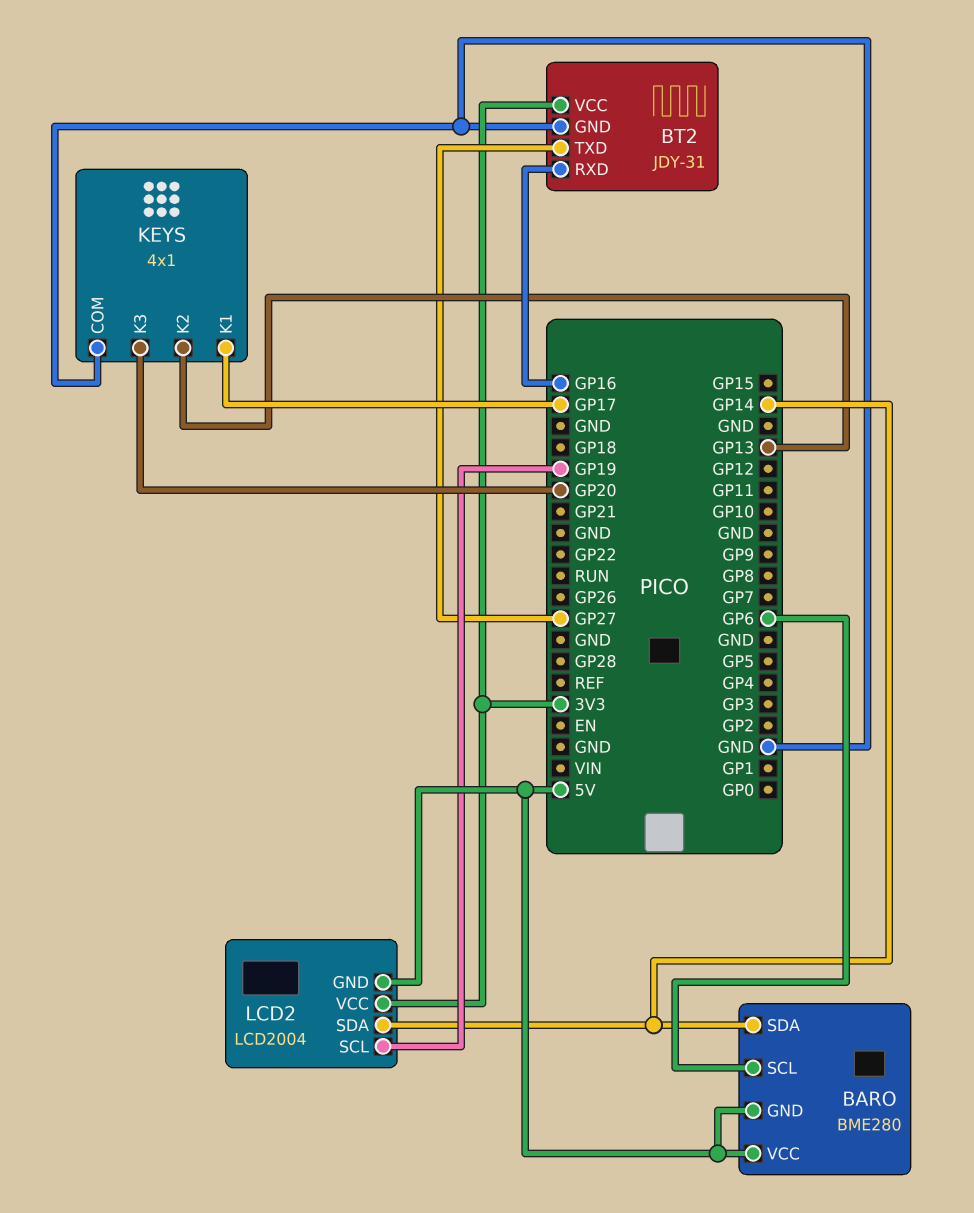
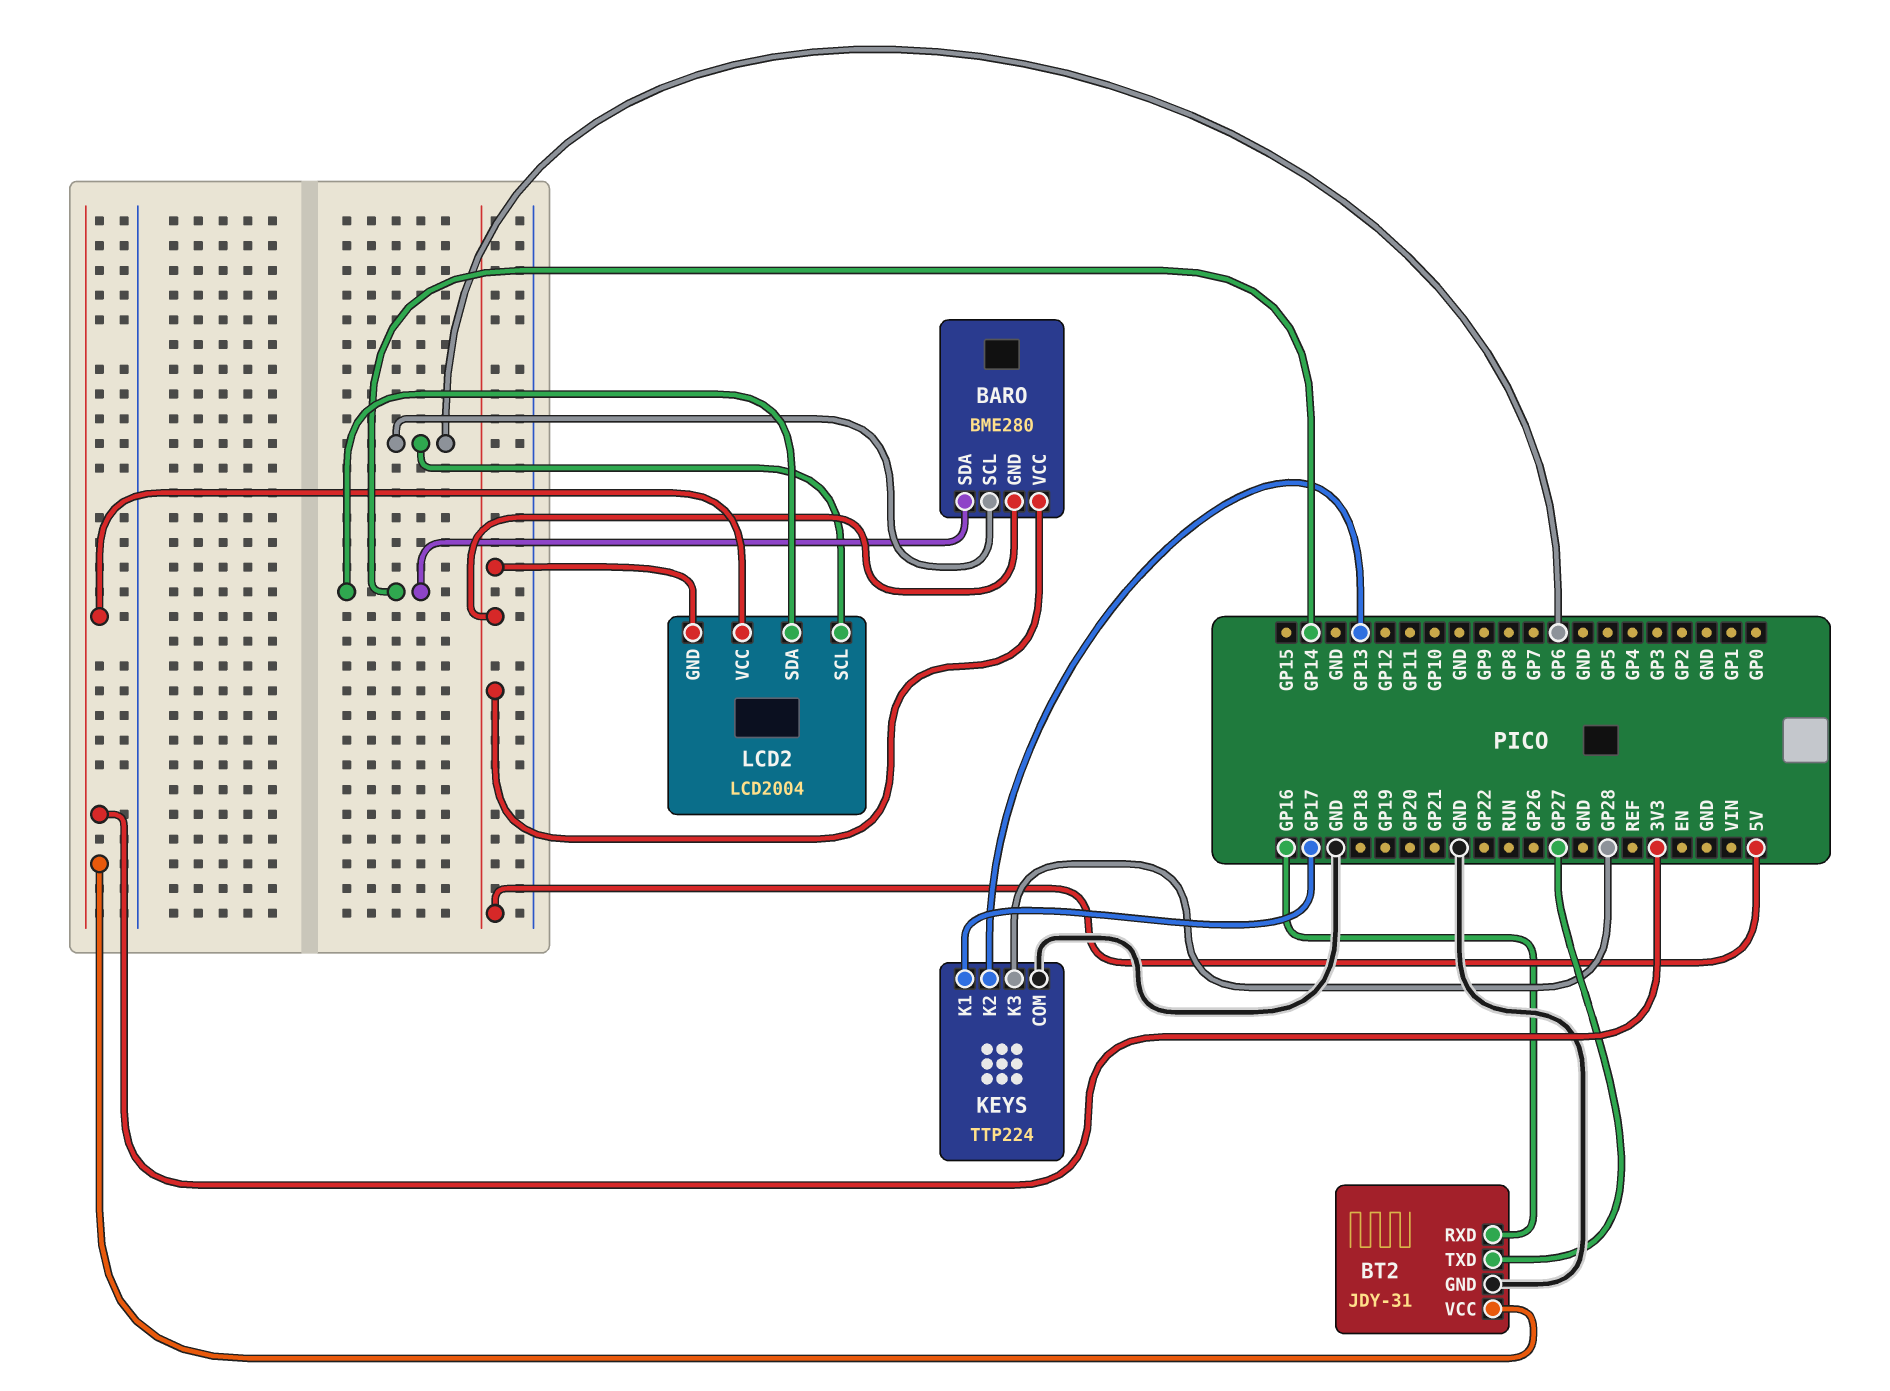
KEYS: 4x1 -> TTP224
KEYS pin K3: GP20 -> GP28
LCD2 pin SCL: GP19 -> GP6

